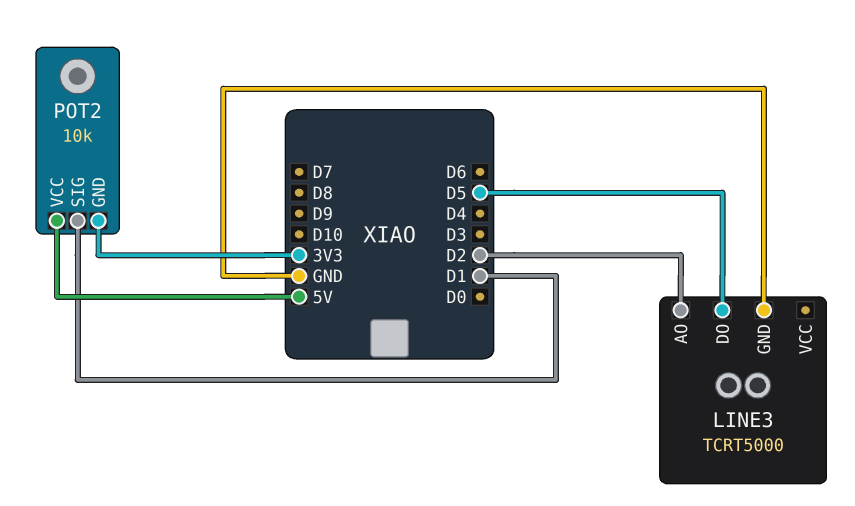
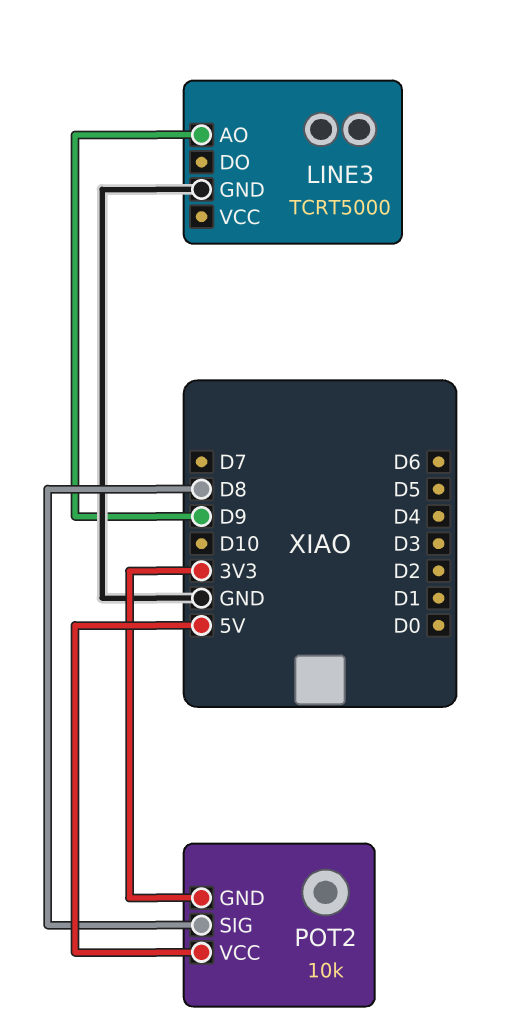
LINE3 pin AO: D2 -> D9
LINE3 pin DO: D5 -> none
POT2 pin SIG: D1 -> D8

